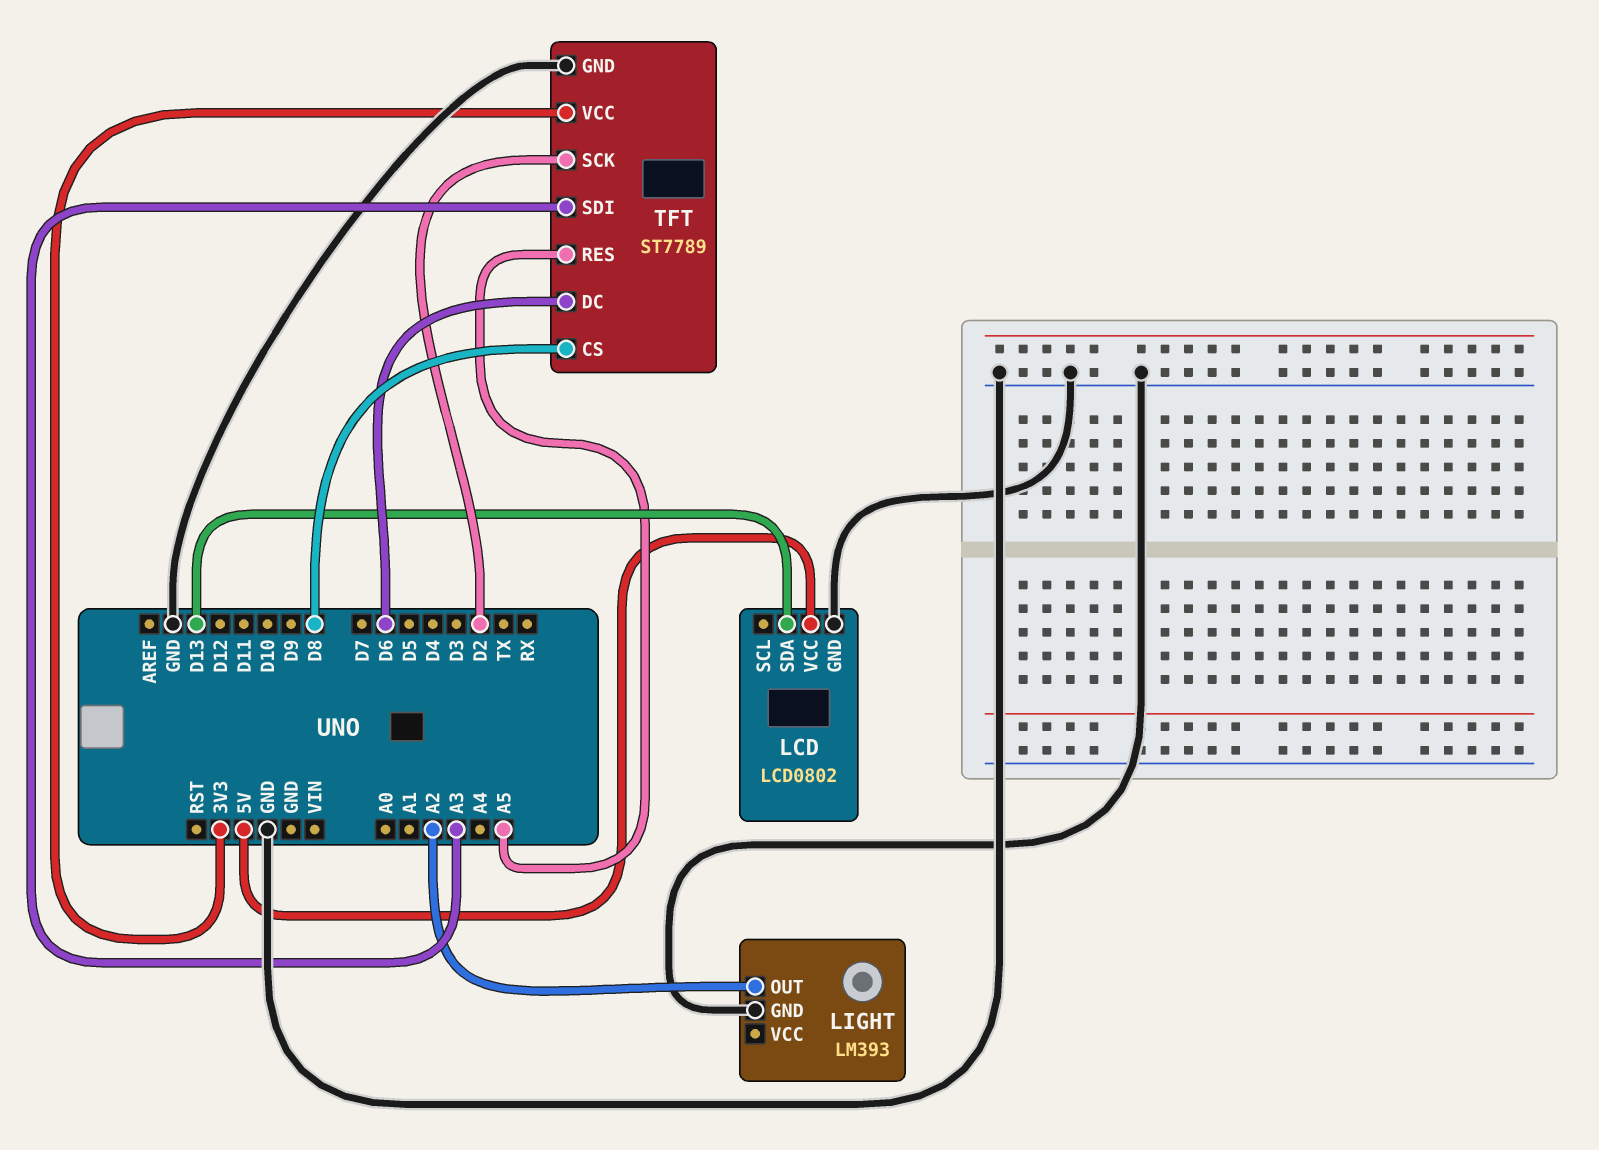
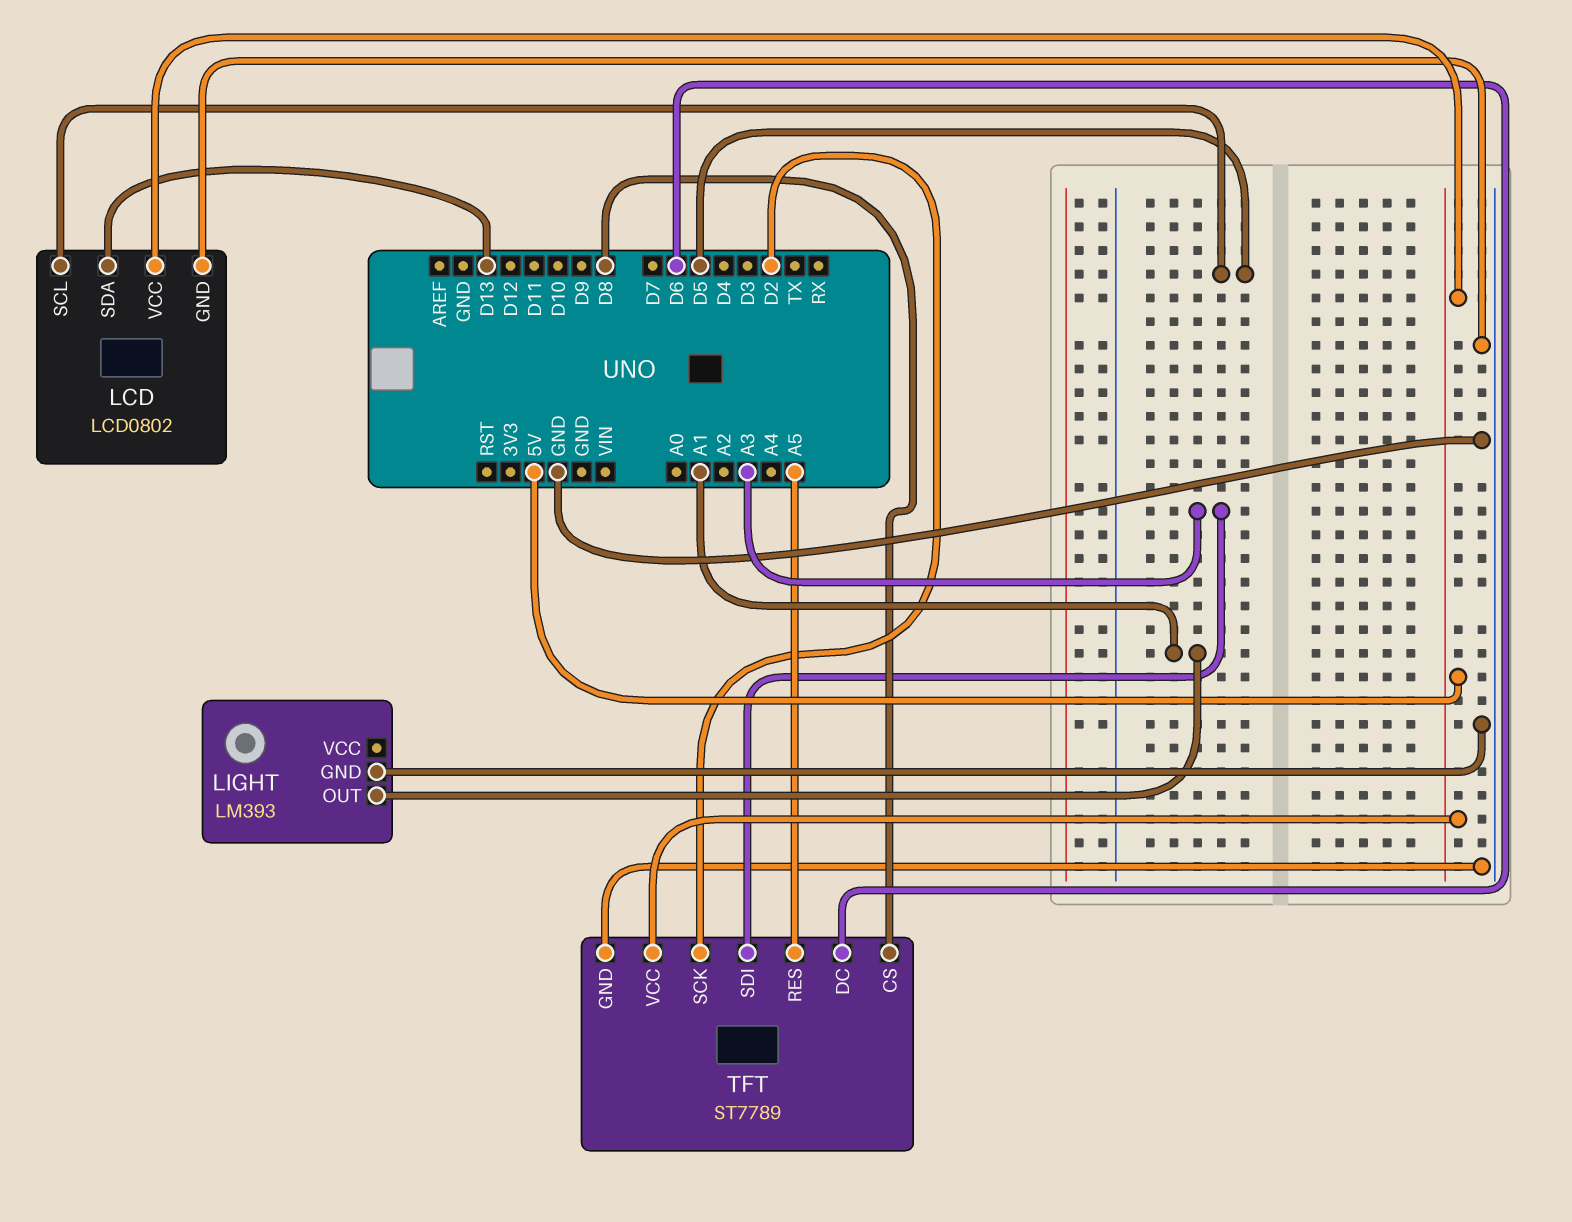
LCD pin SCL: none -> D5
LIGHT pin OUT: A2 -> A1
TFT pin VCC: 3V3 -> 5V

